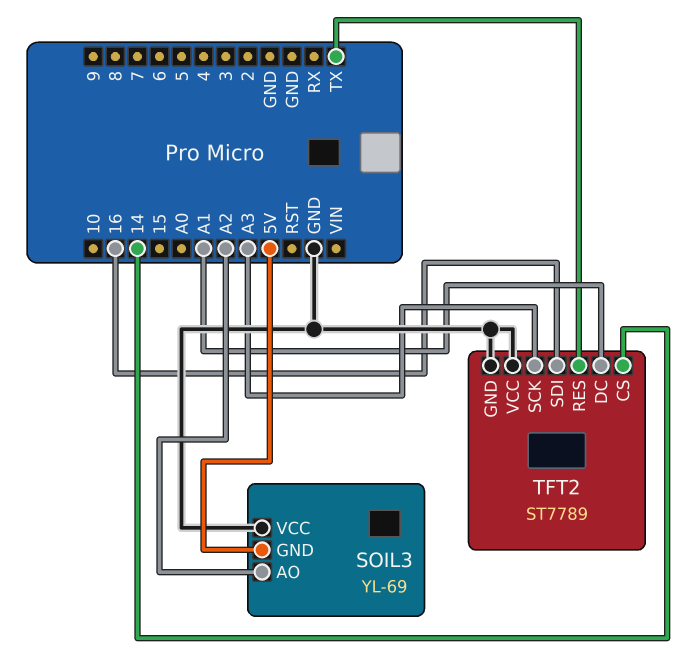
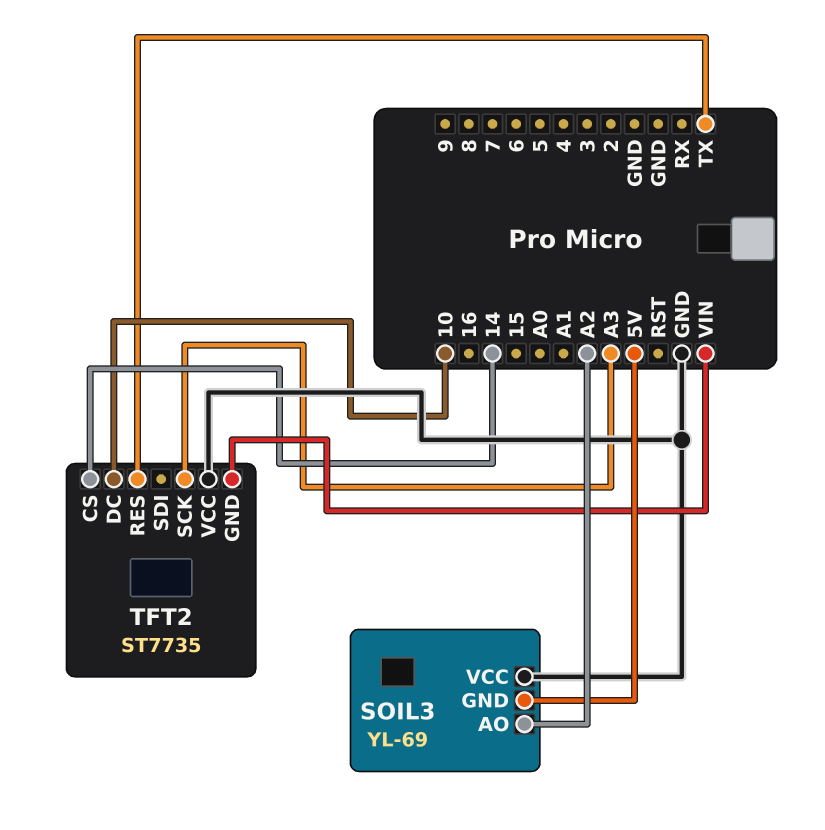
TFT2: ST7789 -> ST7735
TFT2 pin DC: A1 -> 10
TFT2 pin GND: GND -> VIN
TFT2 pin SDI: 16 -> none

